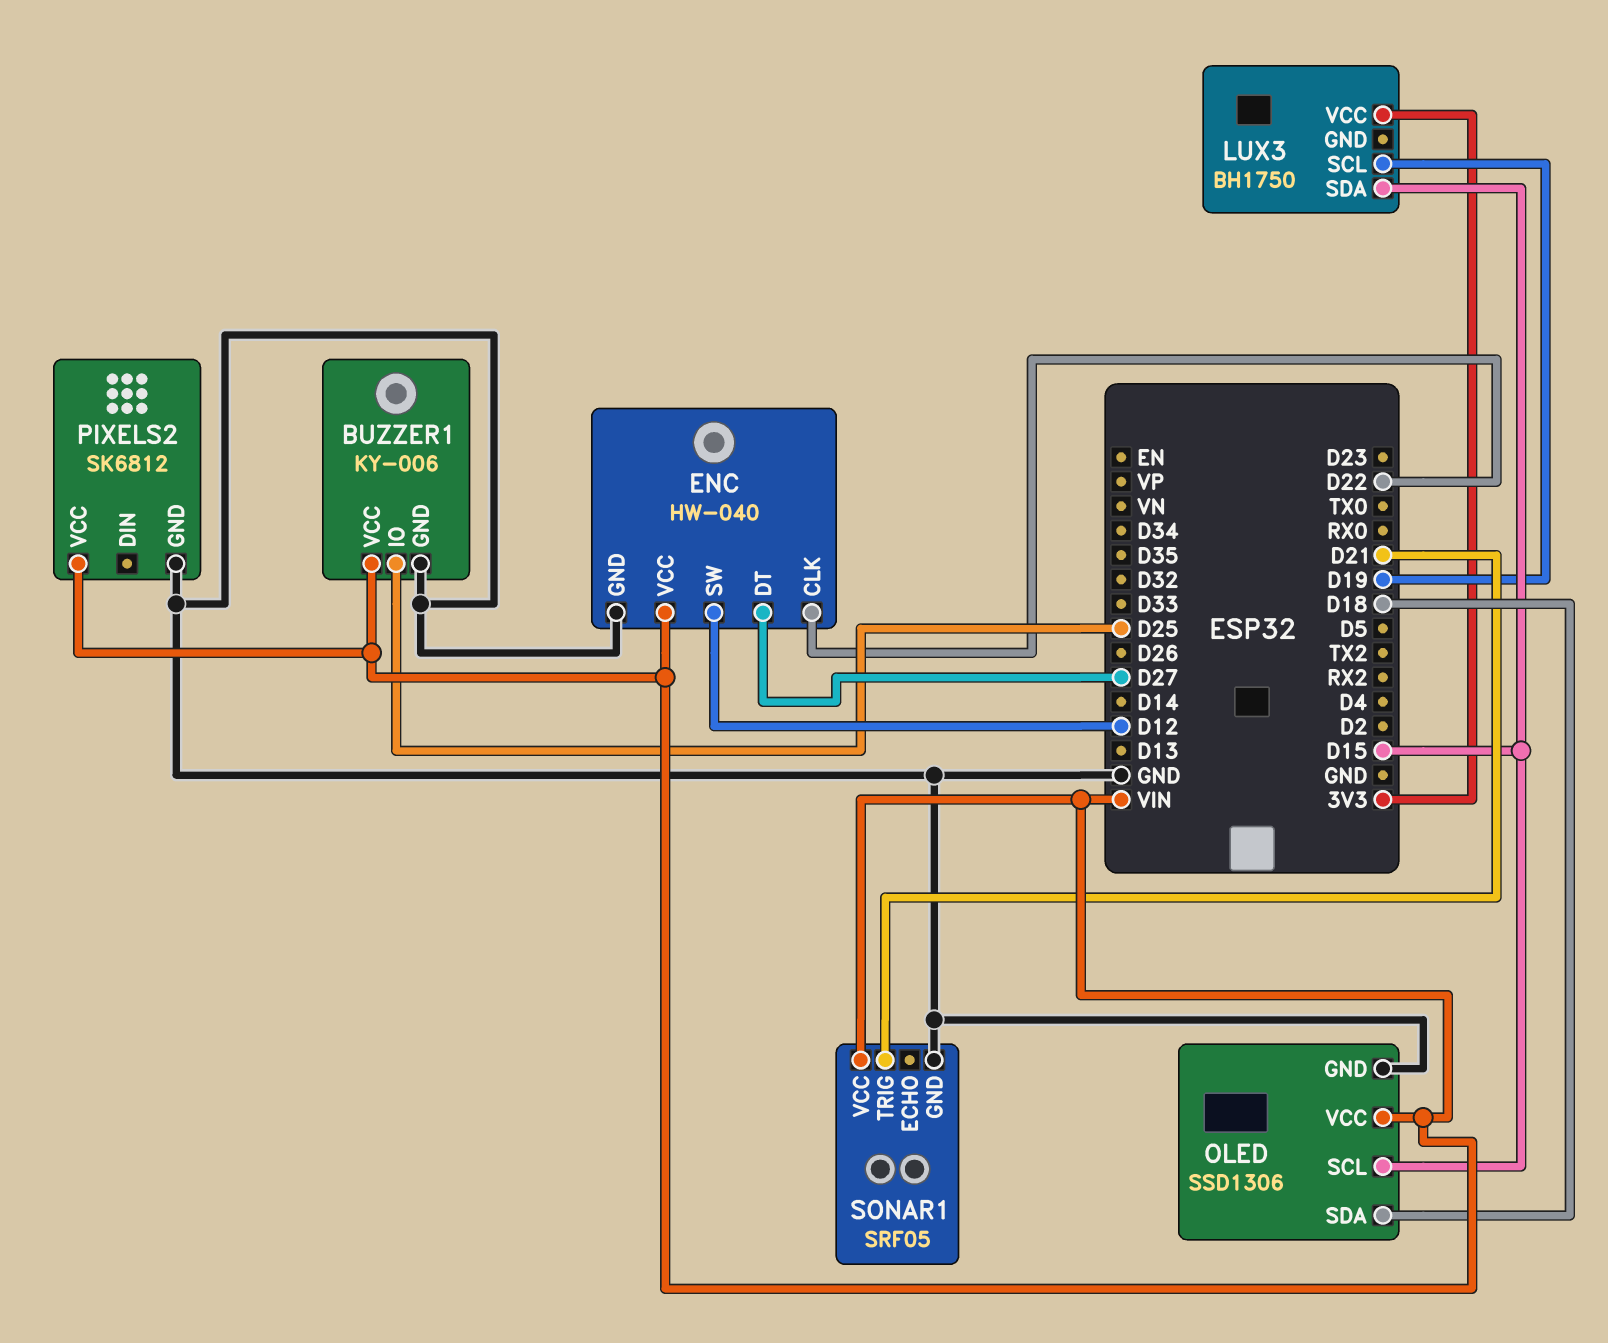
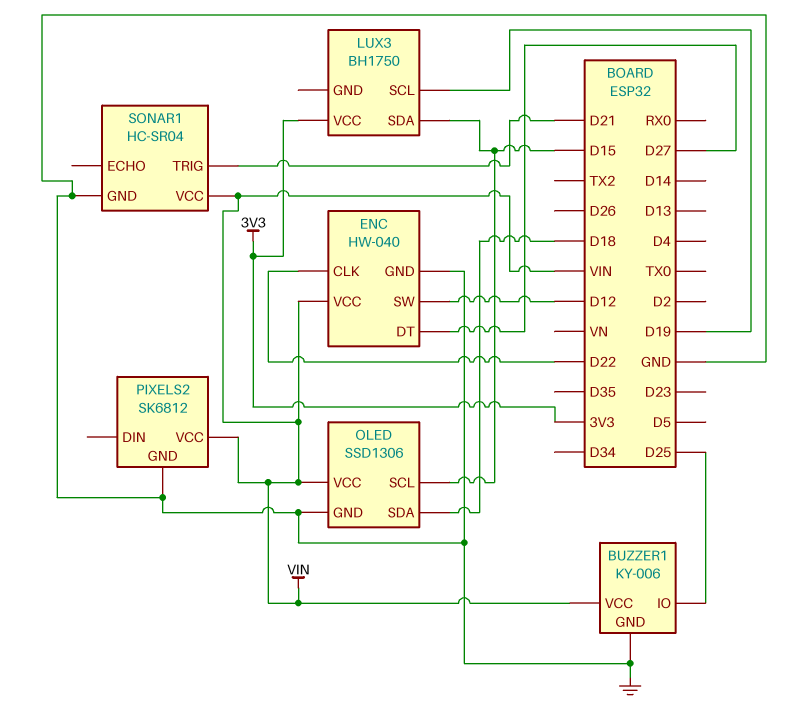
SONAR1: SRF05 -> HC-SR04

